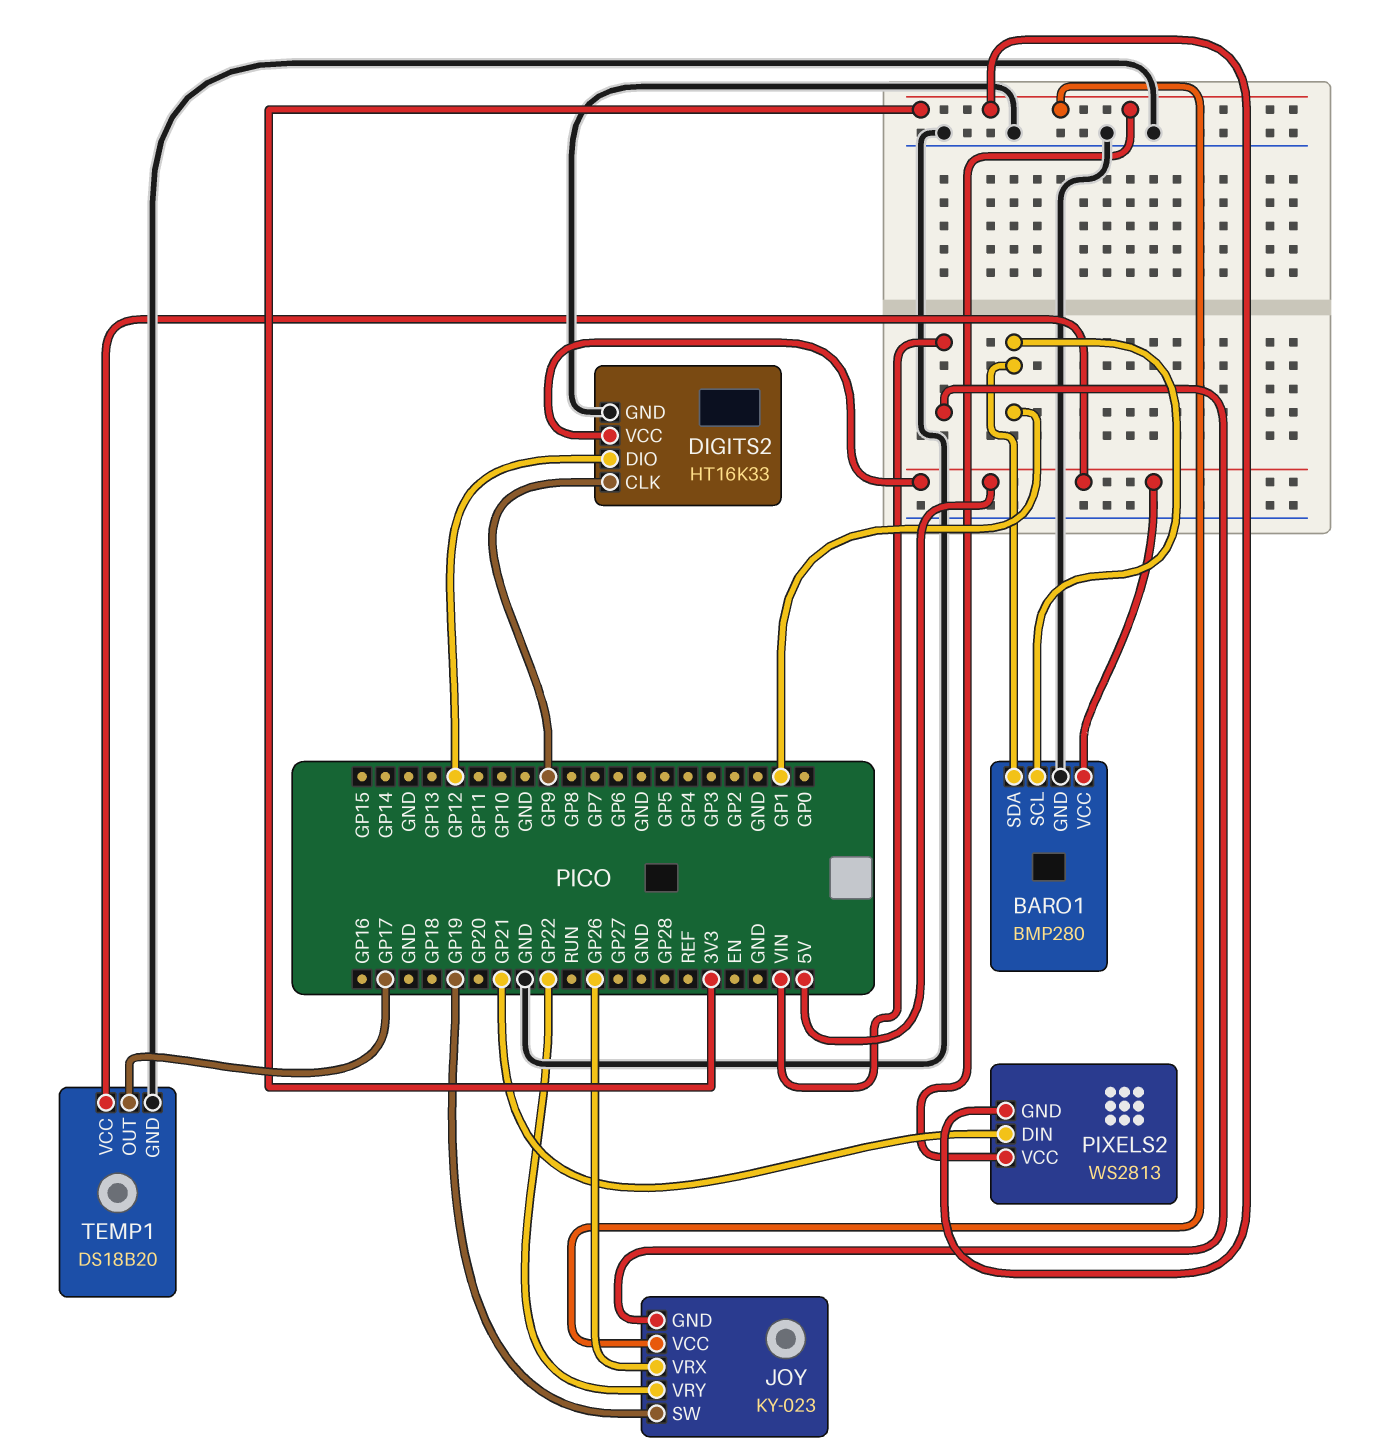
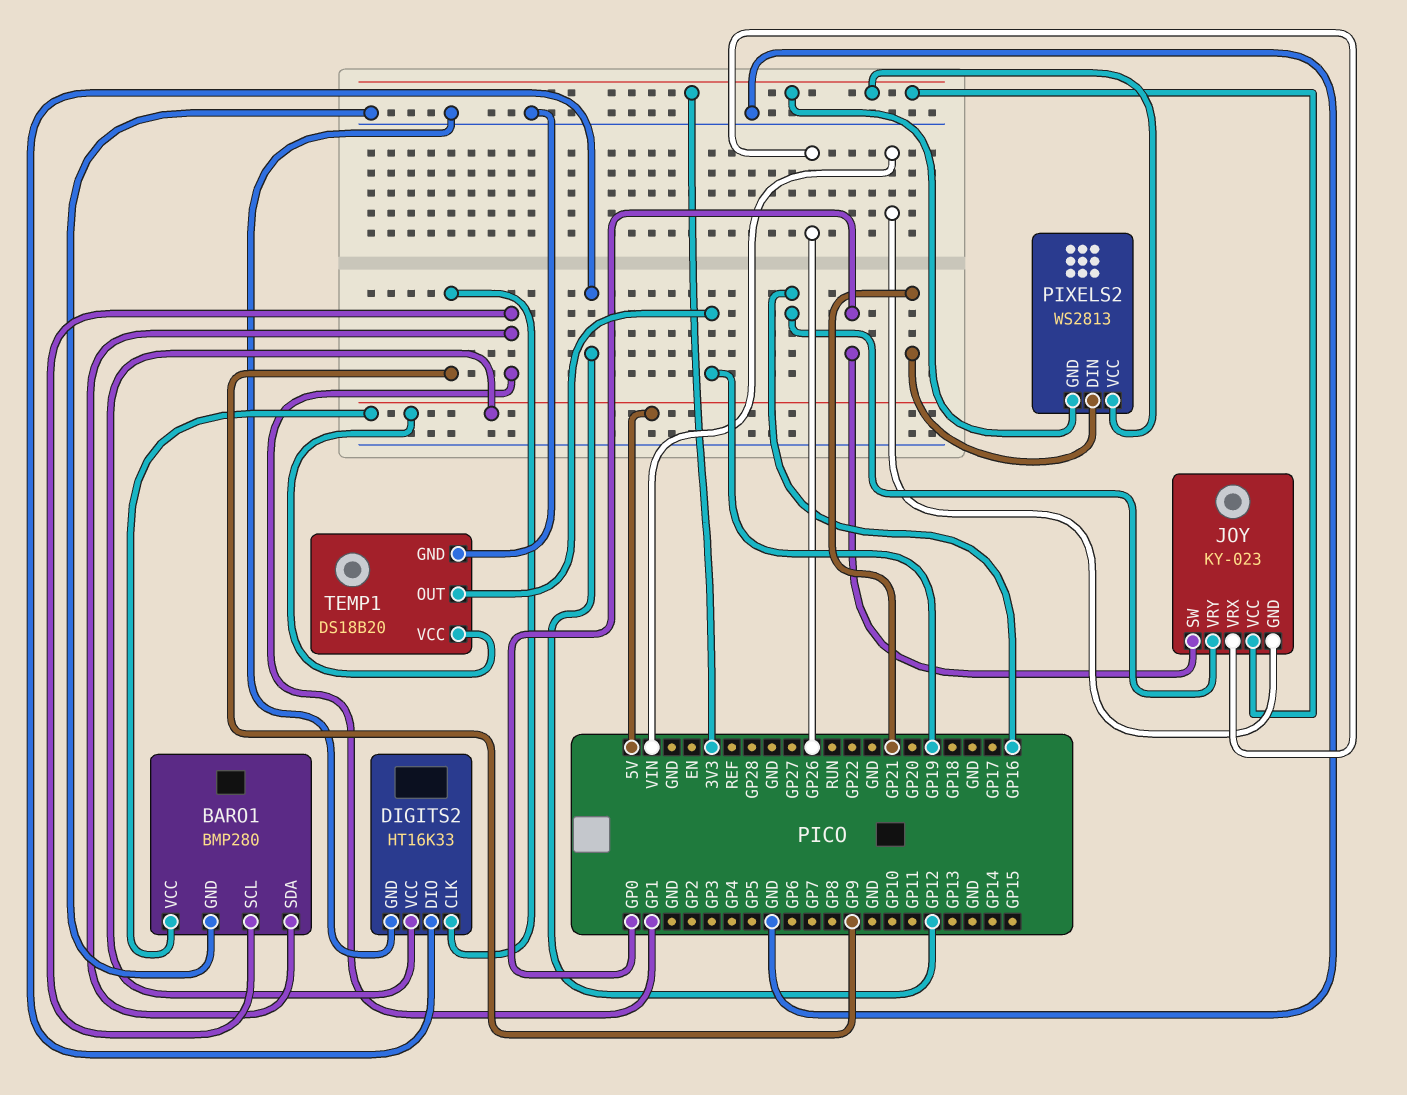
JOY pin SW: GP19 -> GP0
JOY pin VRY: GP22 -> GP16
TEMP1 pin OUT: GP17 -> GP19

